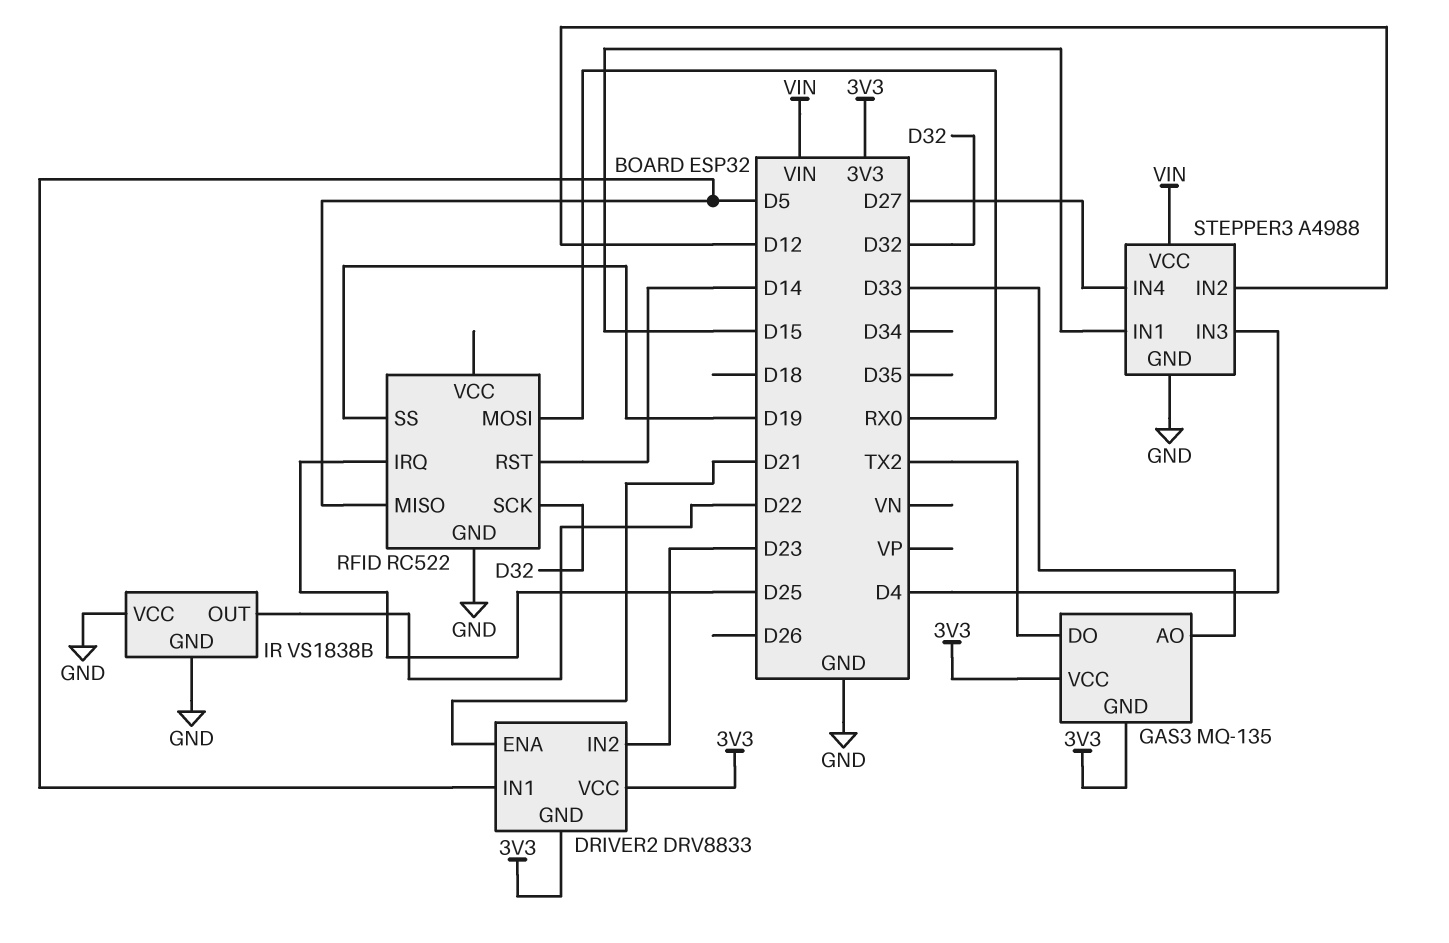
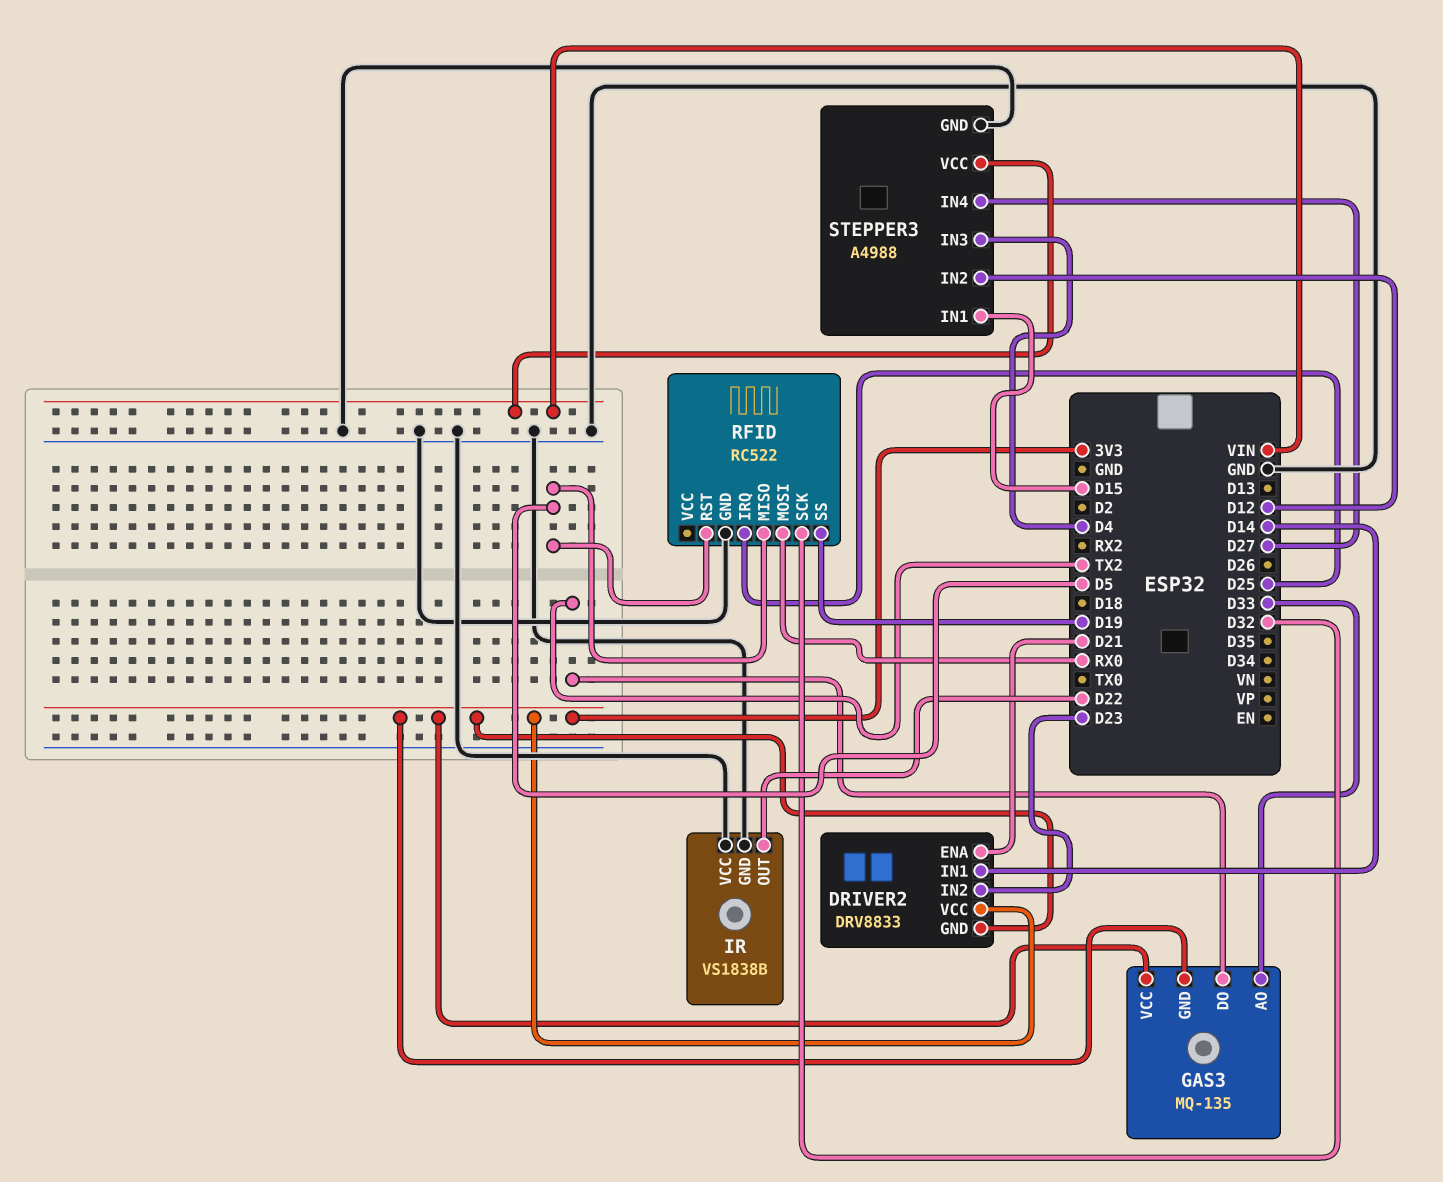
DRIVER2 pin IN1: D5 -> D14
RFID pin RST: D14 -> D5

